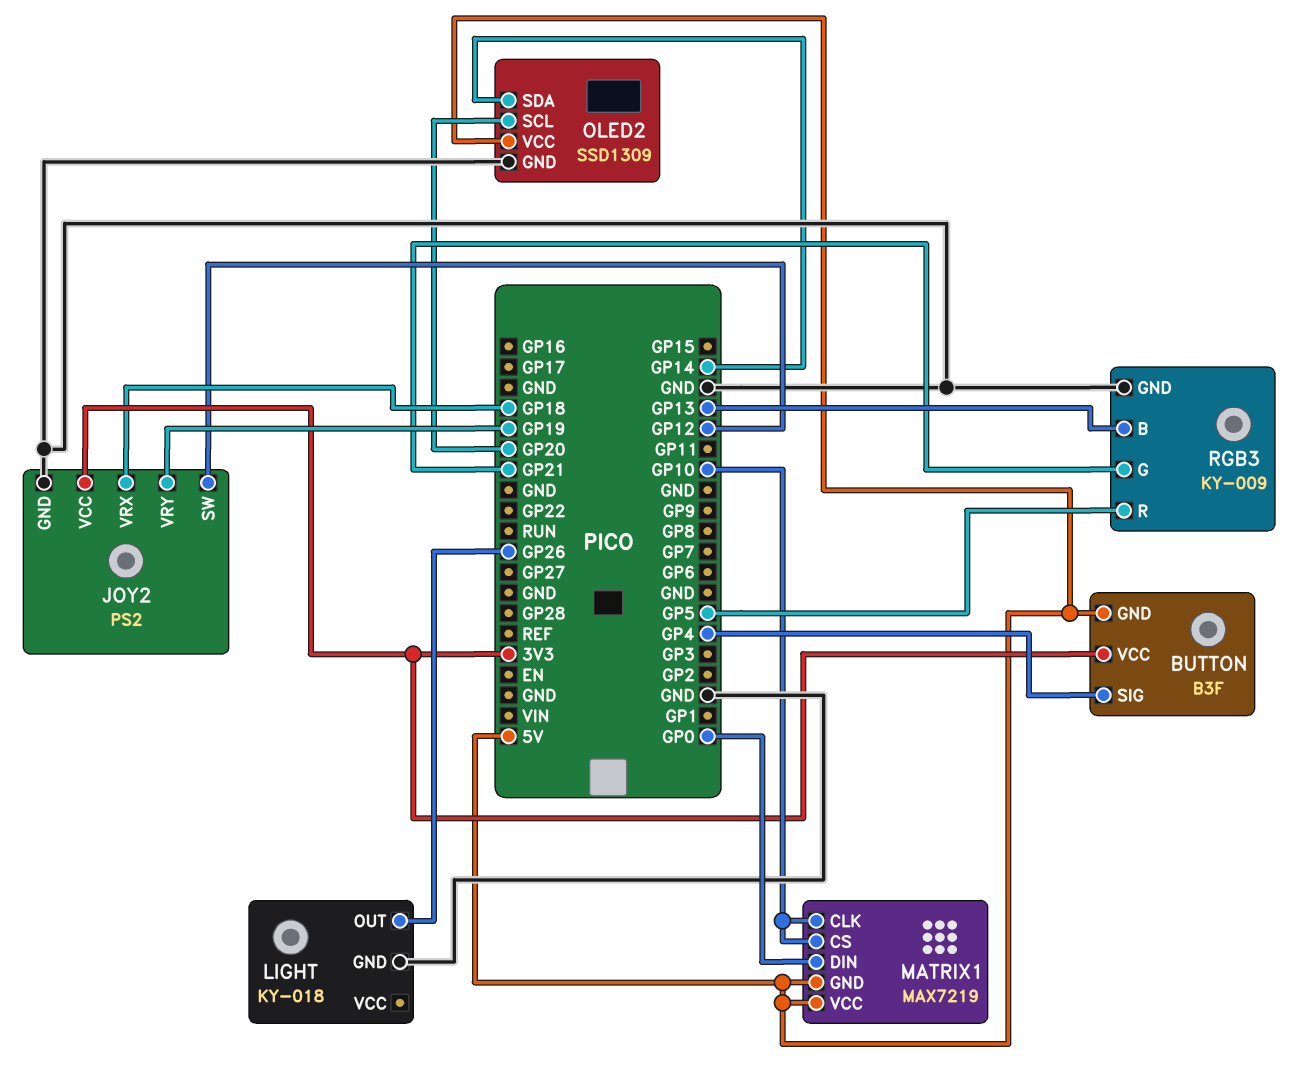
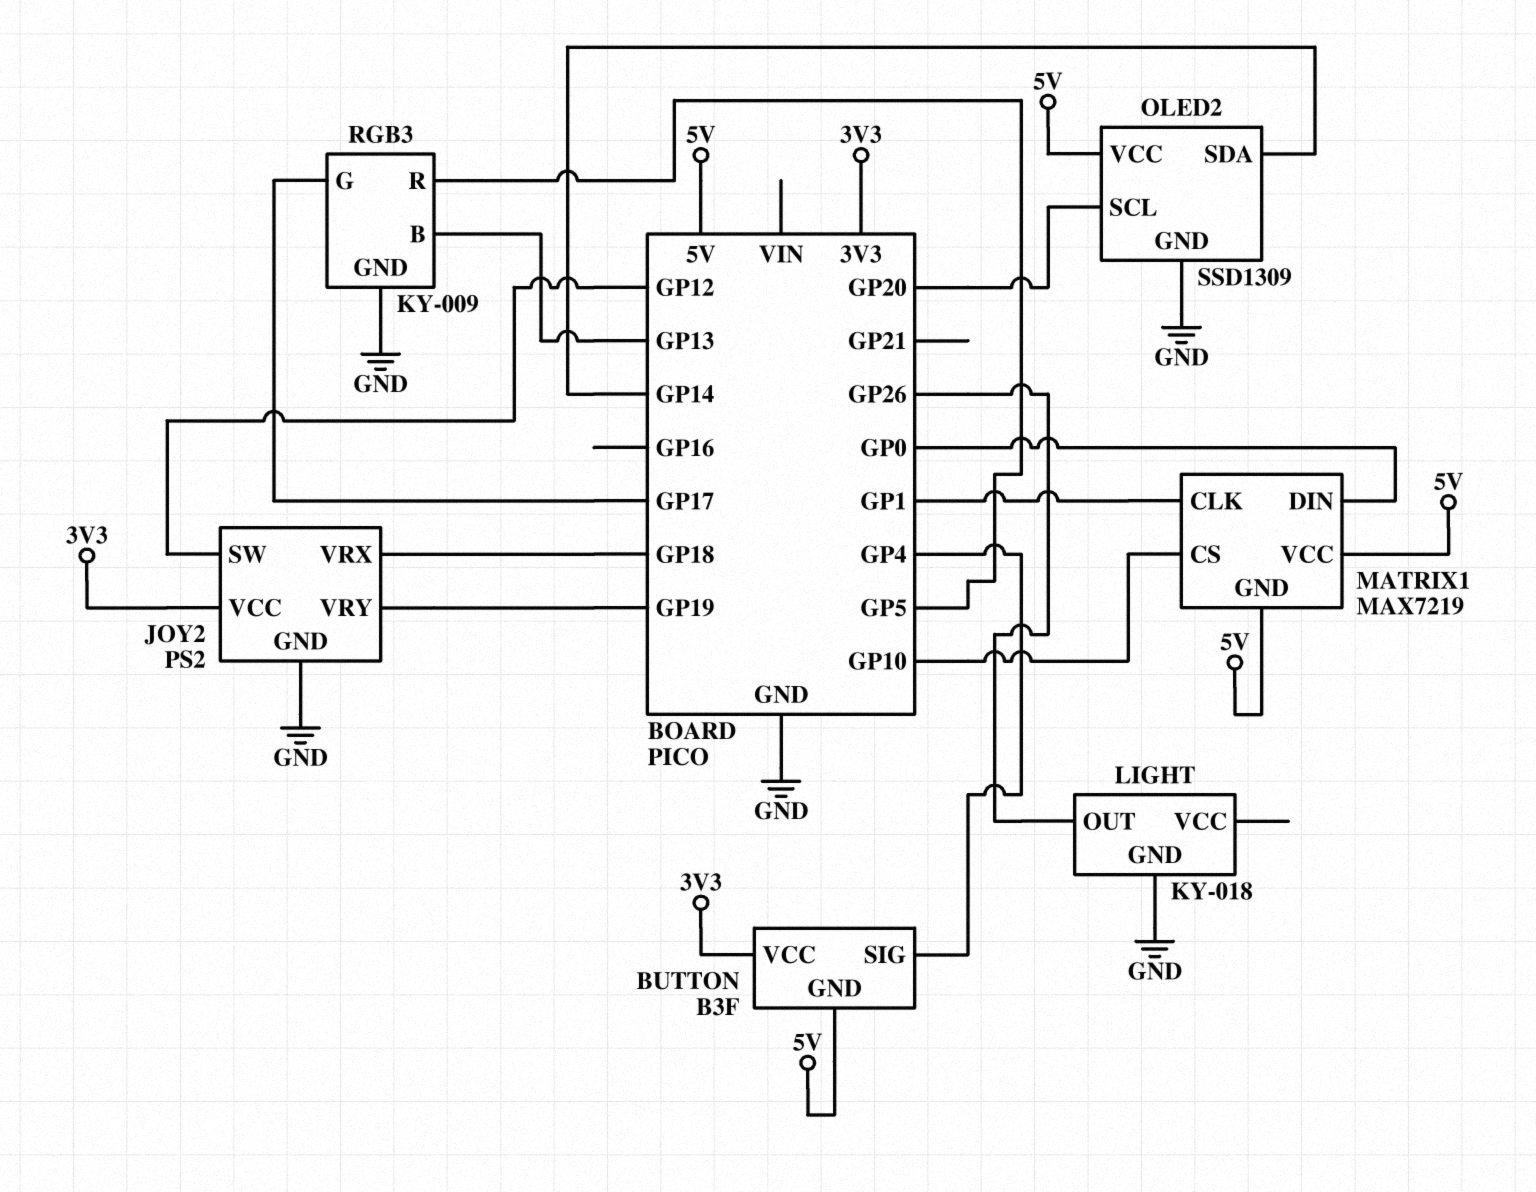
MATRIX1 pin CLK: GP10 -> GP1
RGB3 pin G: GP21 -> GP17

